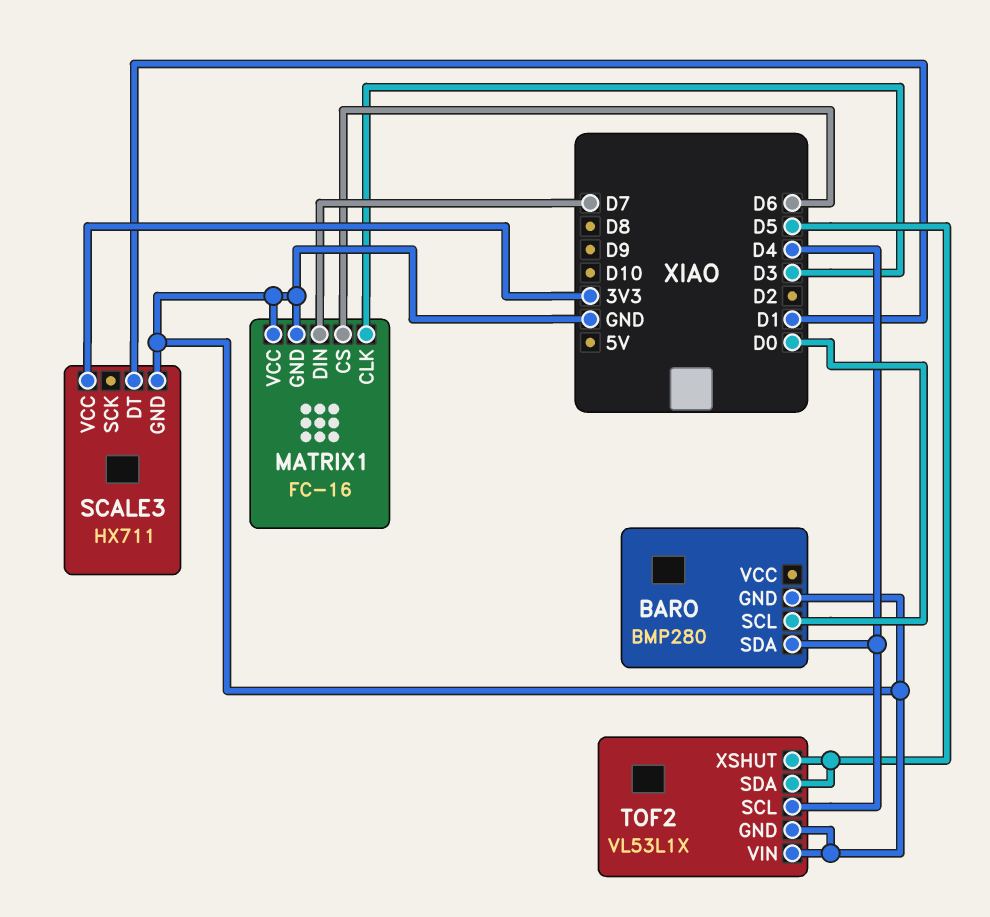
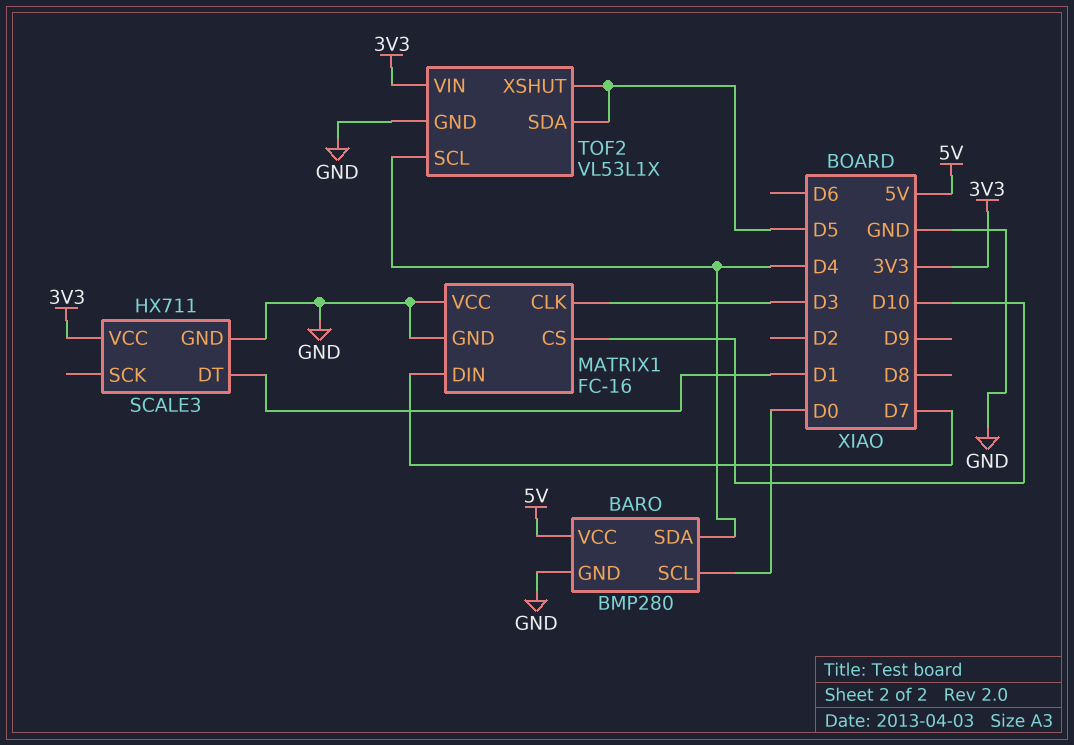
BARO pin VCC: none -> 5V
MATRIX1 pin CS: D6 -> D10
TOF2 pin VIN: GND -> 3V3

